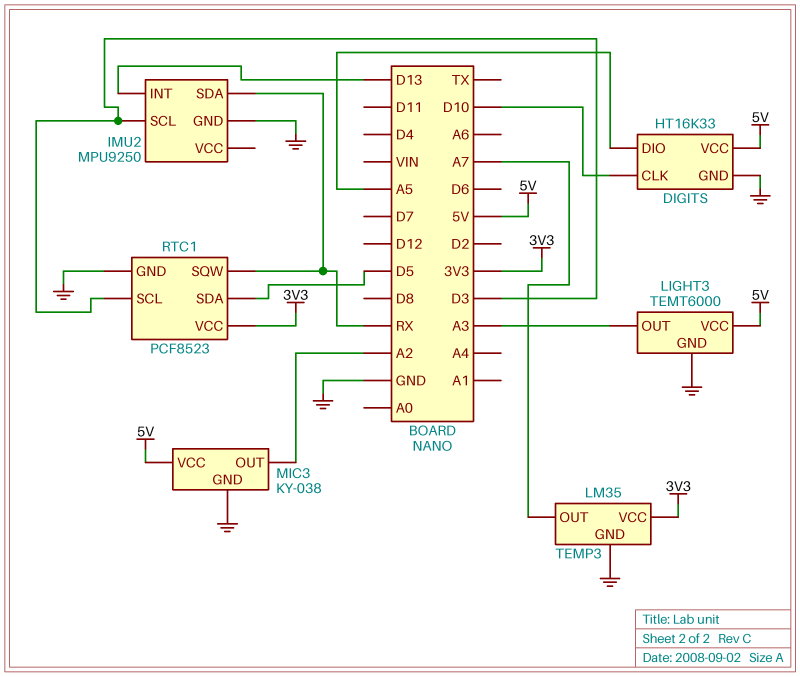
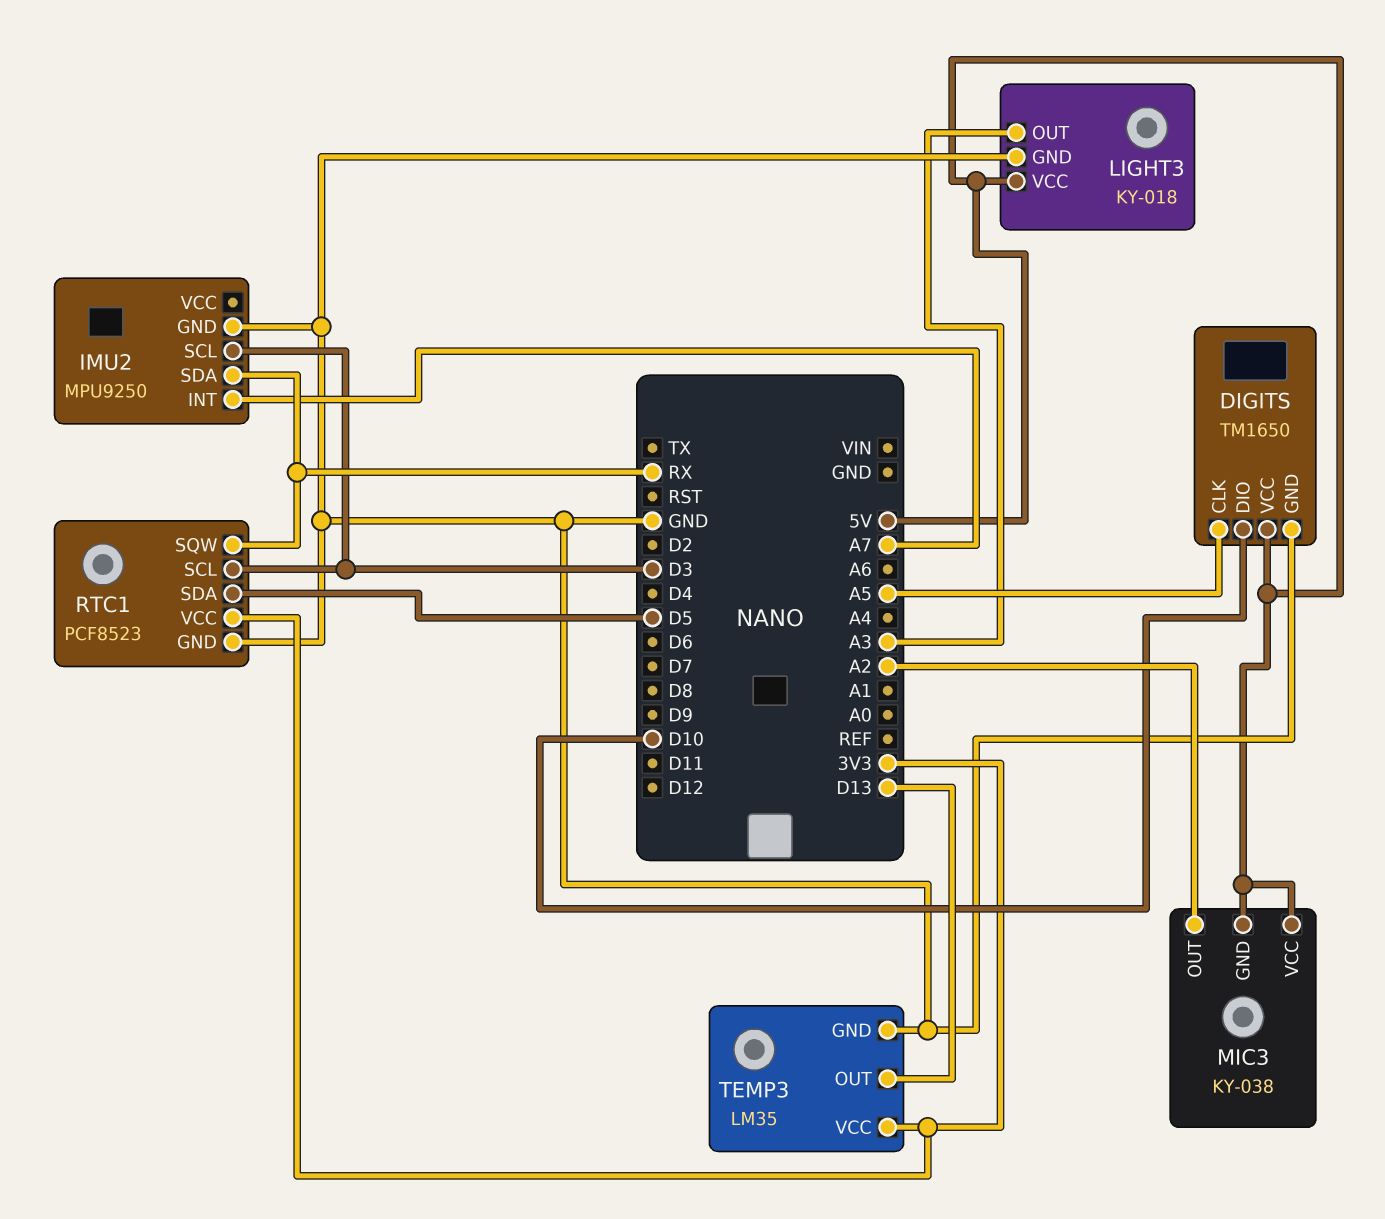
DIGITS: HT16K33 -> TM1650
DIGITS pin CLK: D10 -> A5
DIGITS pin DIO: A5 -> D10
IMU2 pin INT: D13 -> A7
LIGHT3: TEMT6000 -> KY-018
MIC3 pin GND: GND -> 5V
TEMP3 pin OUT: A7 -> D13

